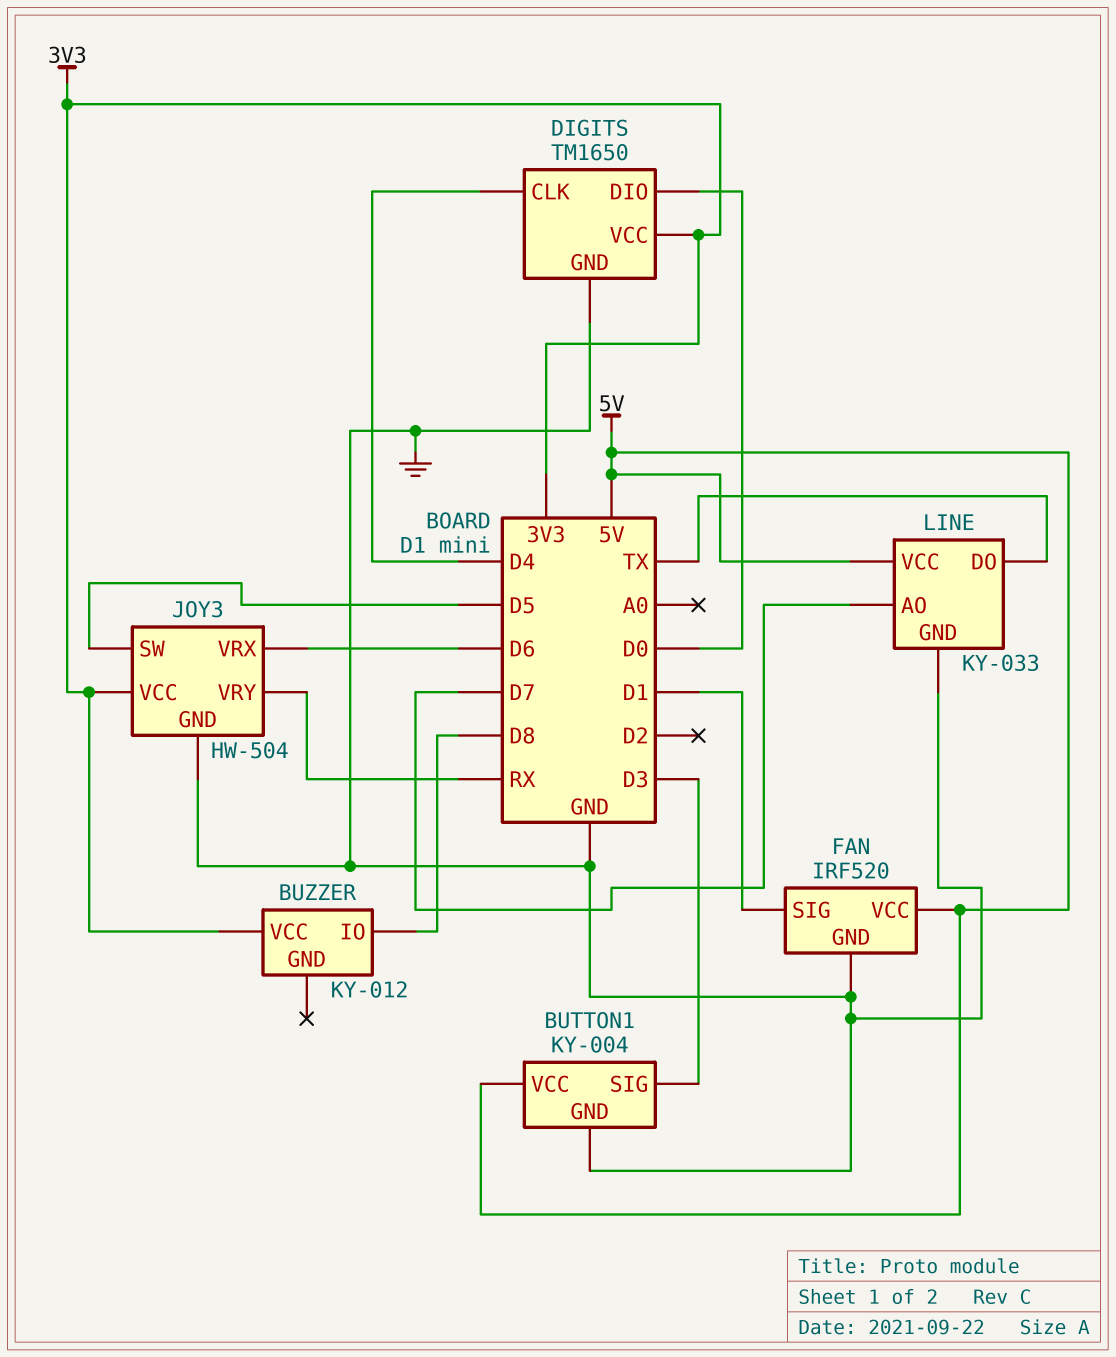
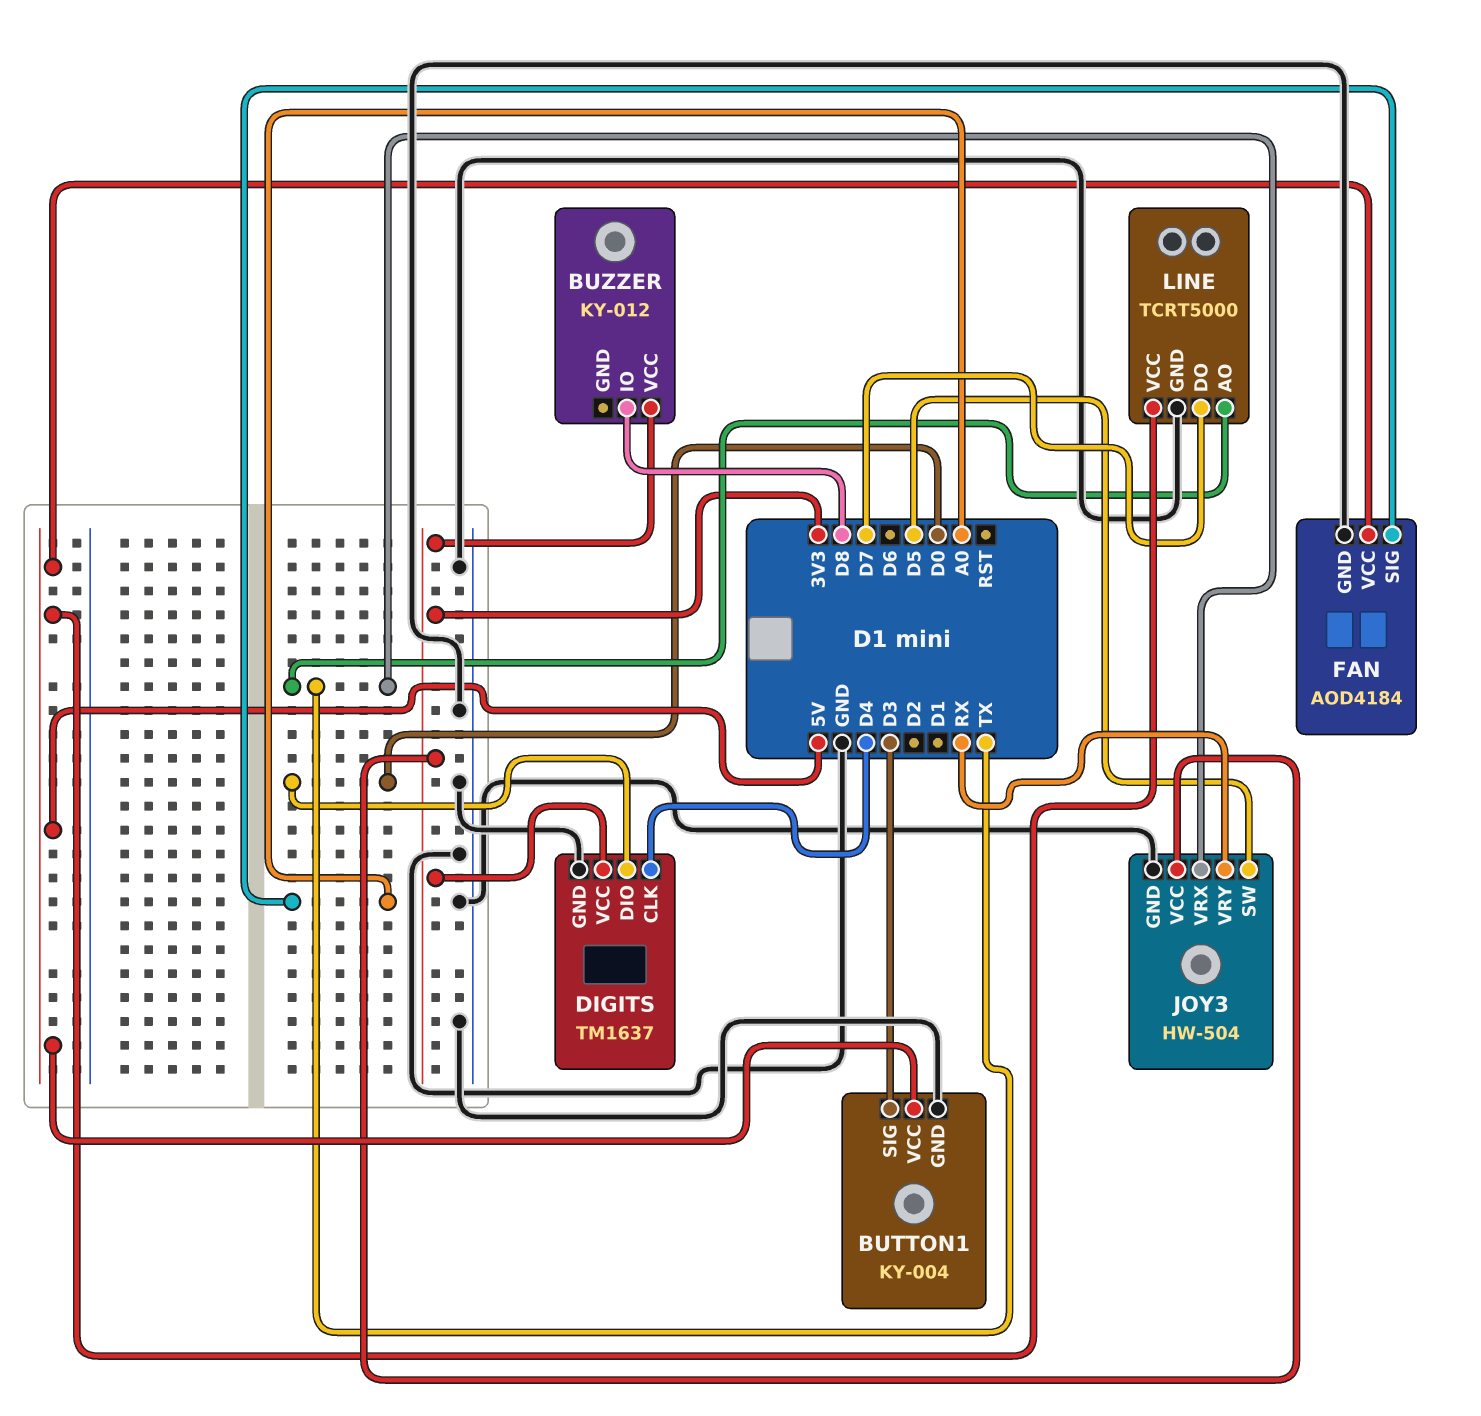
DIGITS: TM1650 -> TM1637
FAN: IRF520 -> AOD4184
FAN pin SIG: D1 -> A0
JOY3 pin VRX: D6 -> TX
LINE: KY-033 -> TCRT5000
LINE pin AO: D7 -> TX
LINE pin DO: TX -> D7

